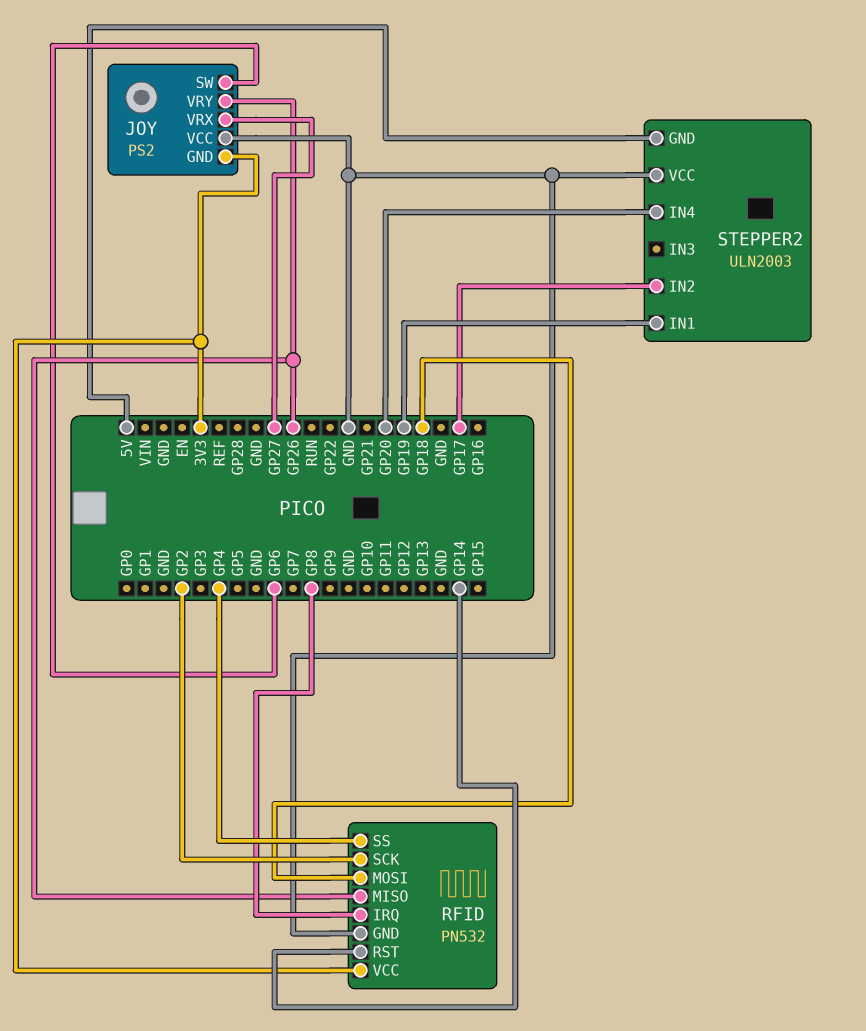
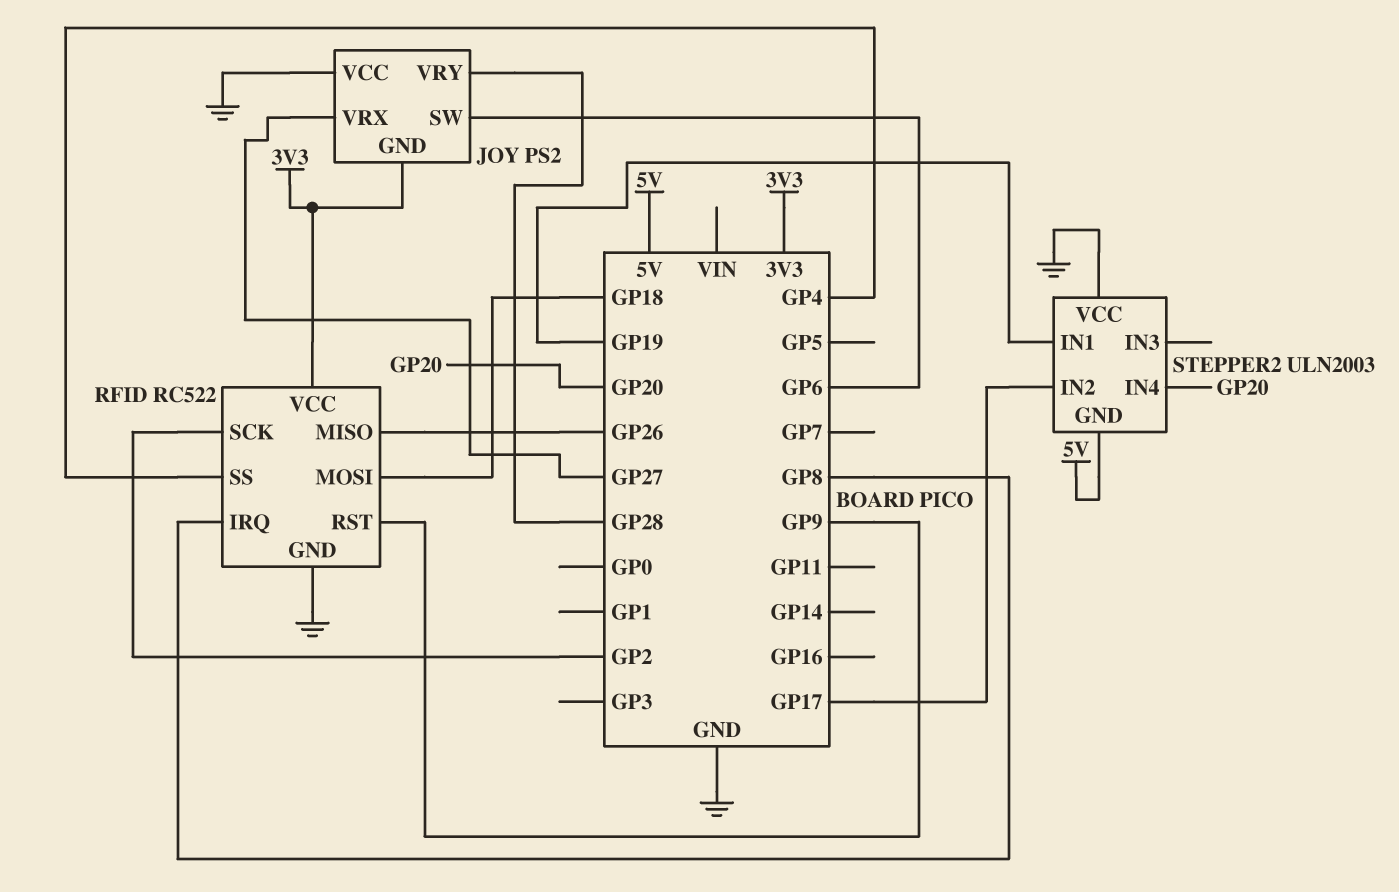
JOY pin VRY: GP26 -> GP28
RFID: PN532 -> RC522
RFID pin RST: GP14 -> GP9

